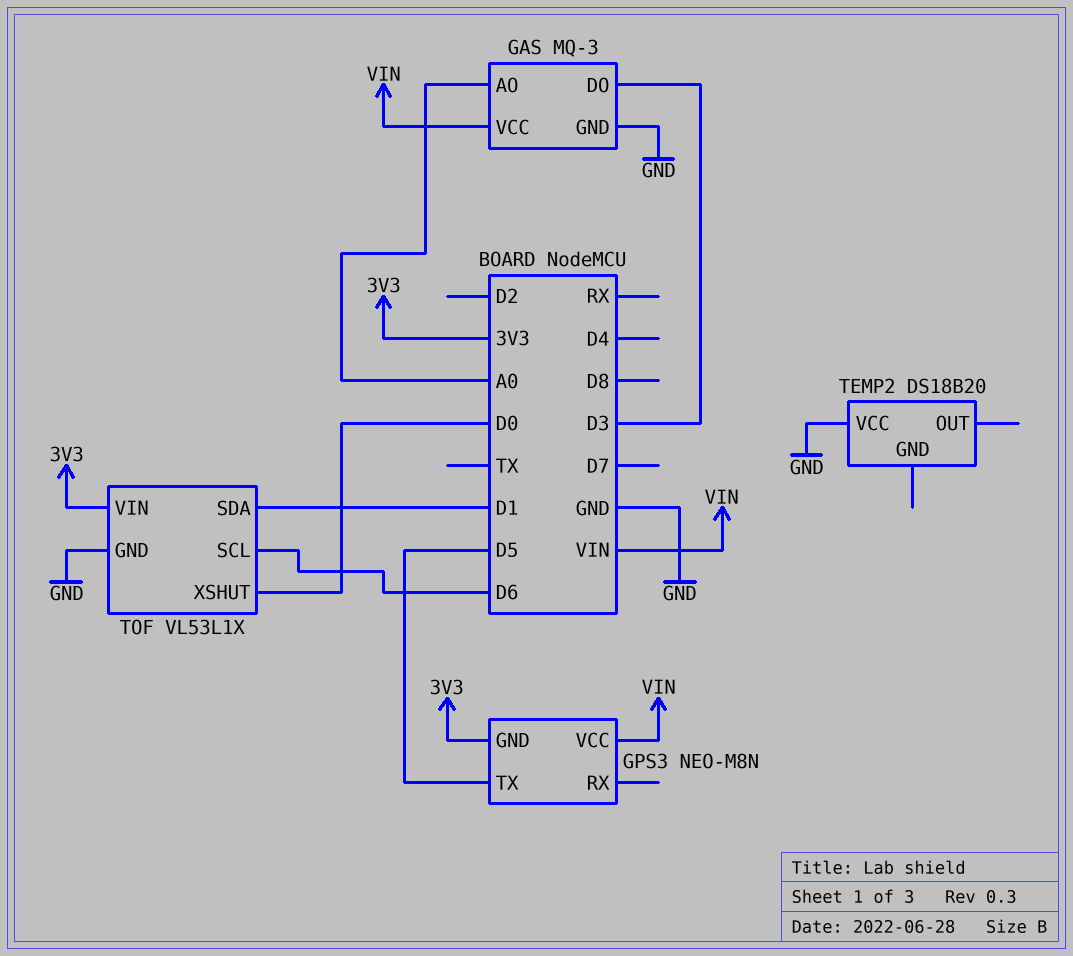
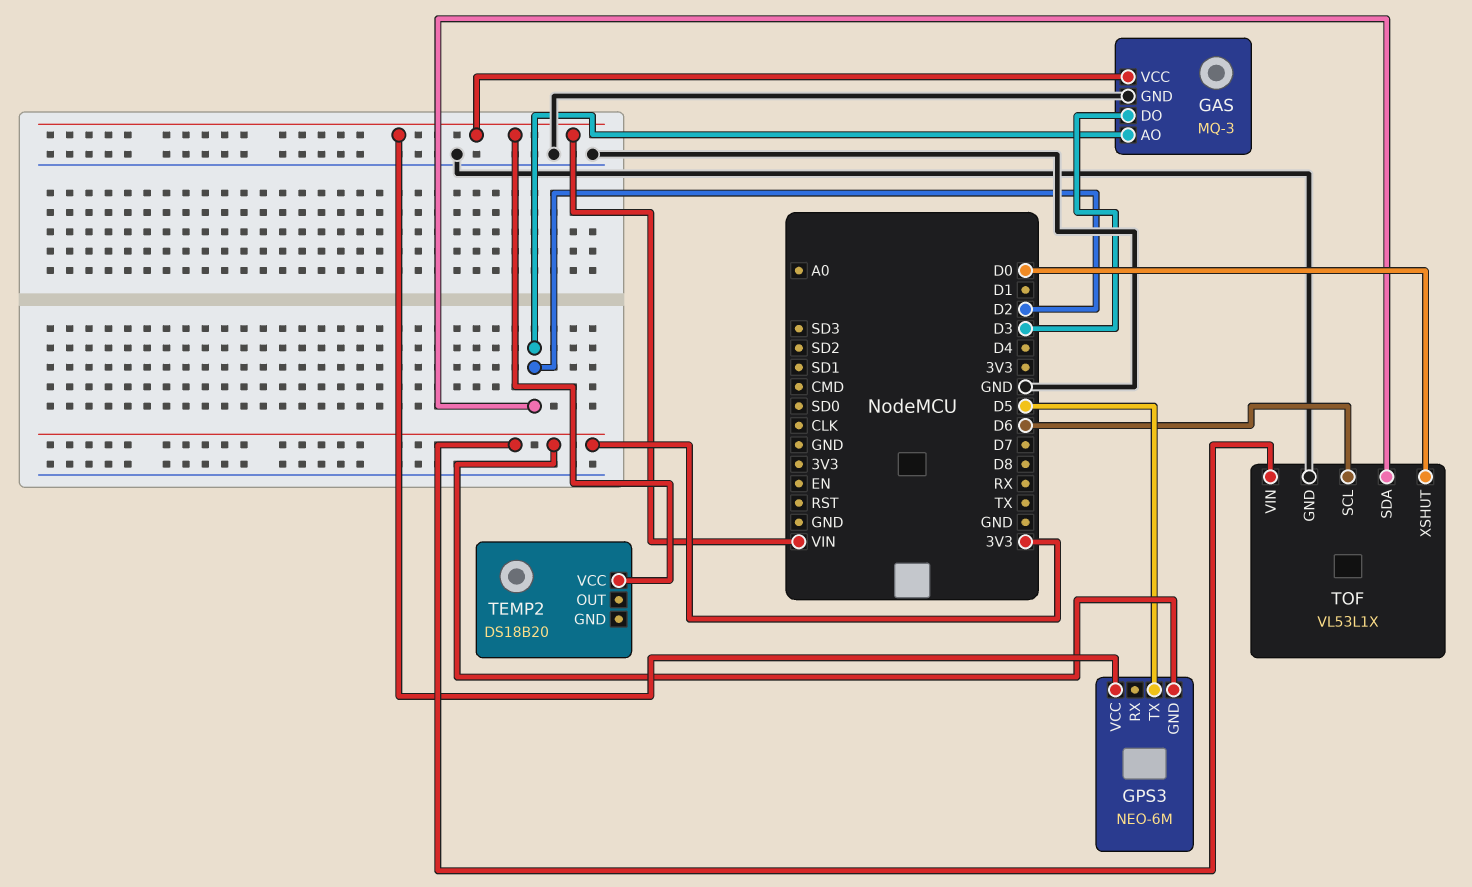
GAS pin AO: A0 -> D2
GPS3: NEO-M8N -> NEO-6M
TEMP2 pin VCC: GND -> VIN
TOF pin SDA: D1 -> D2

